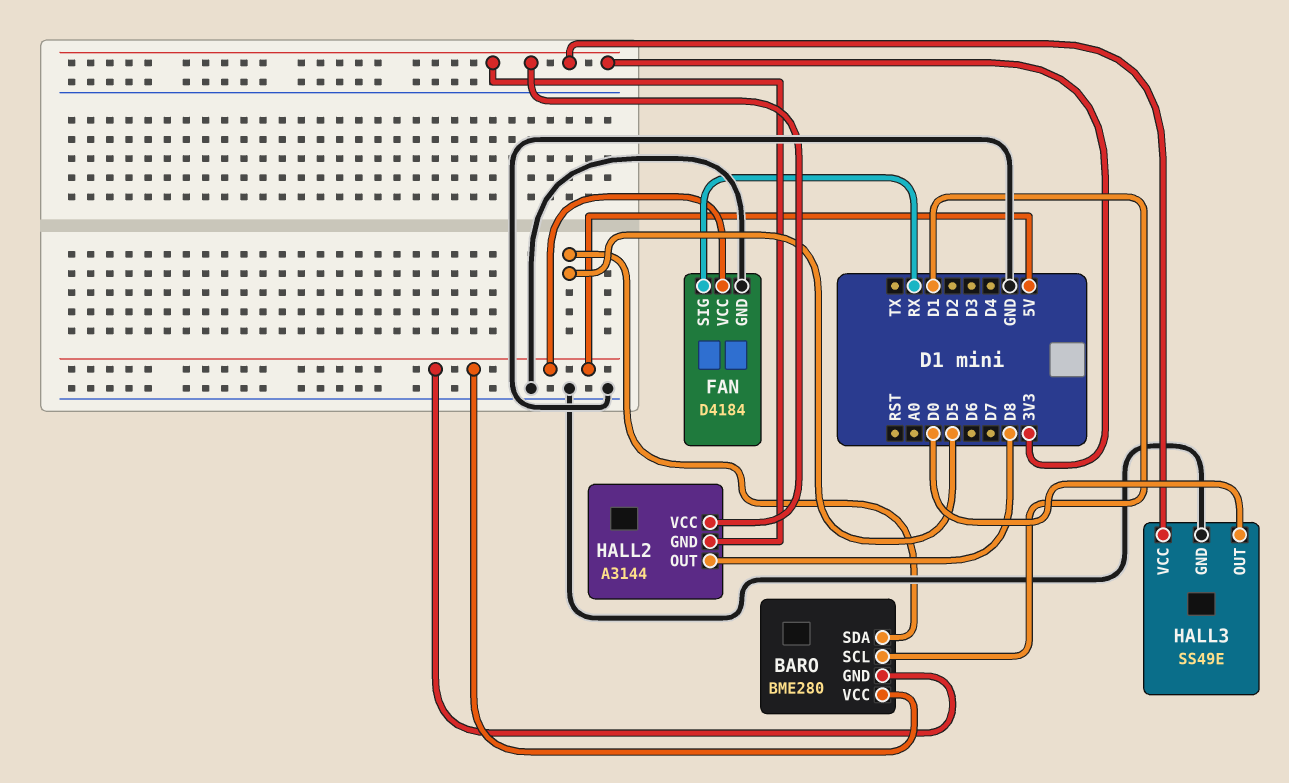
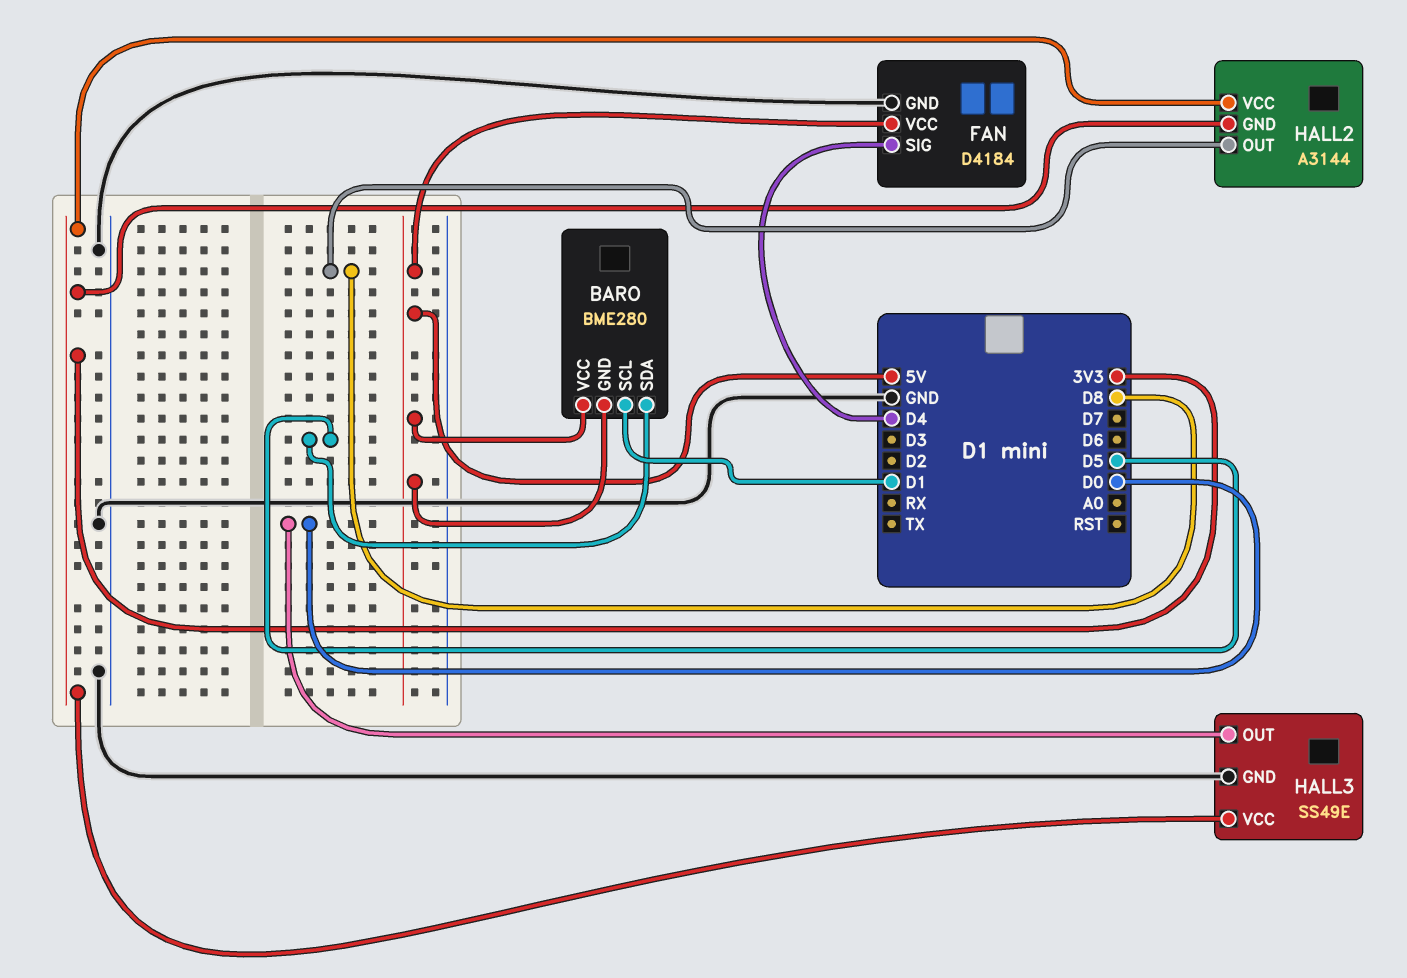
FAN pin SIG: RX -> D4

